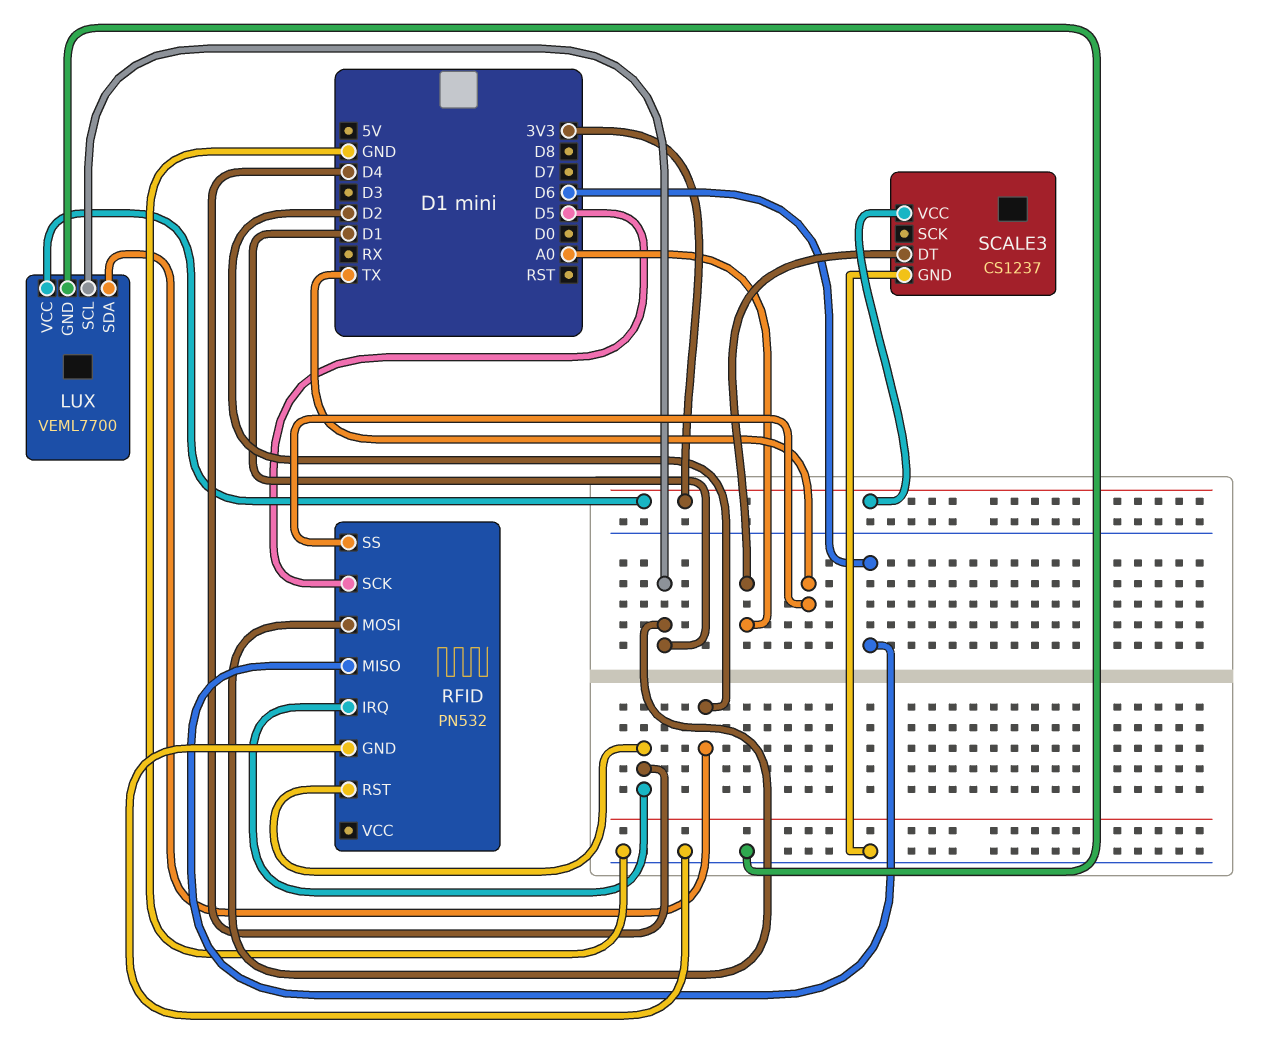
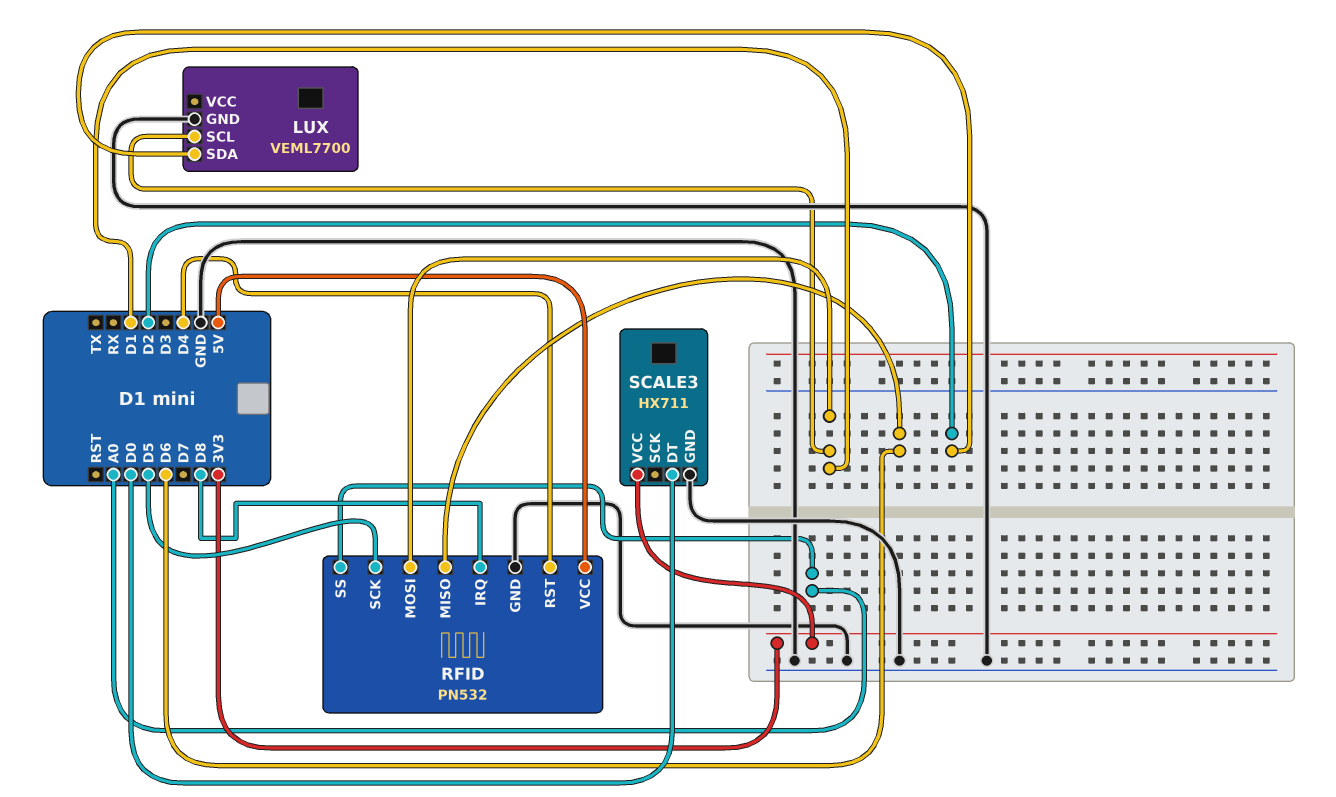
LUX pin VCC: 3V3 -> none
RFID pin IRQ: D4 -> D8
RFID pin SS: TX -> A0
RFID pin VCC: none -> 5V
SCALE3: CS1237 -> HX711
SCALE3 pin DT: A0 -> D0

